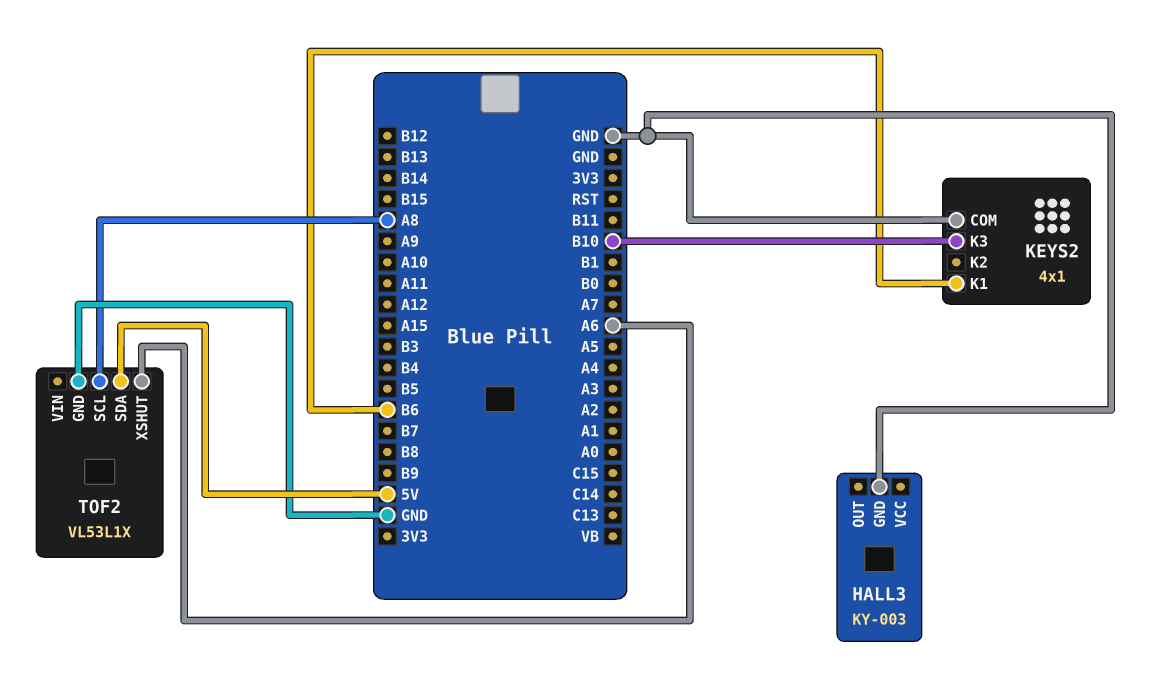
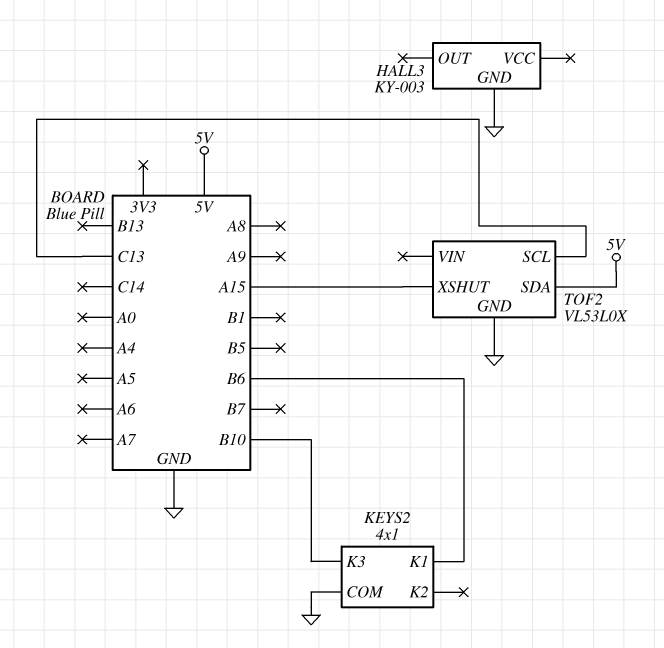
TOF2: VL53L1X -> VL53L0X
TOF2 pin SCL: A8 -> C13
TOF2 pin XSHUT: A6 -> A15

